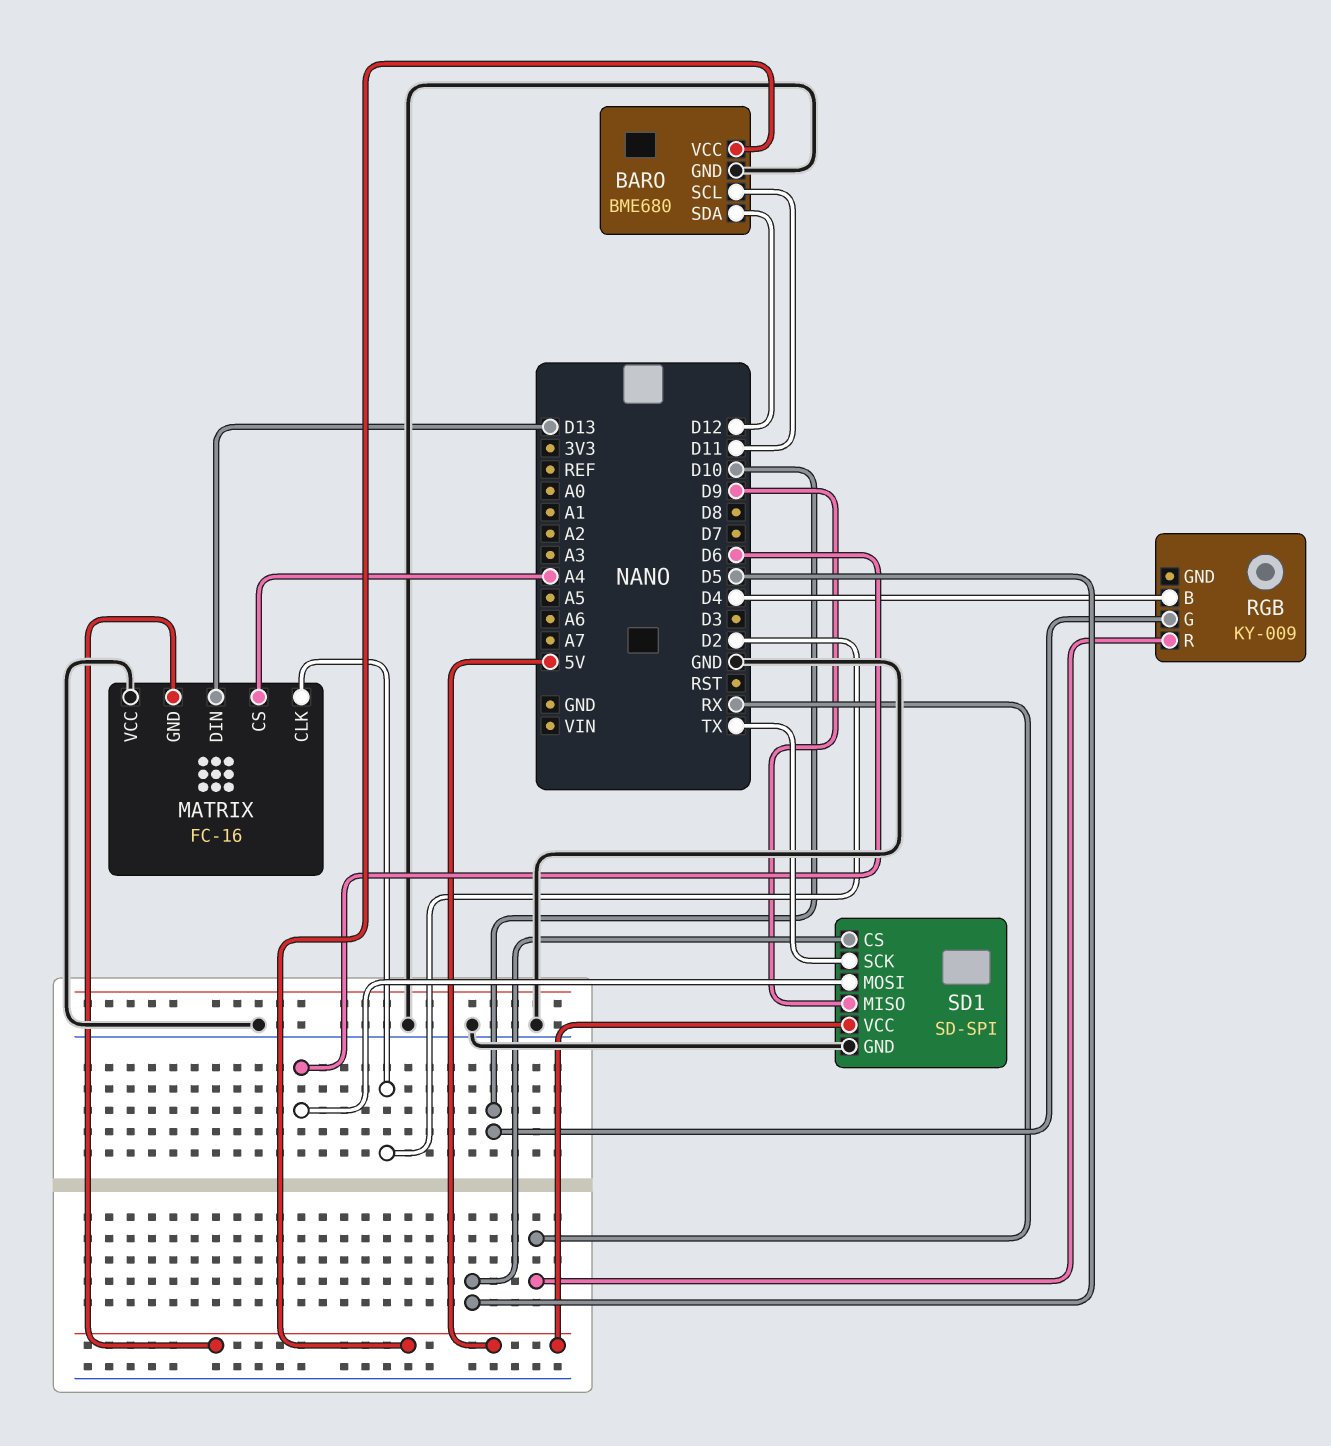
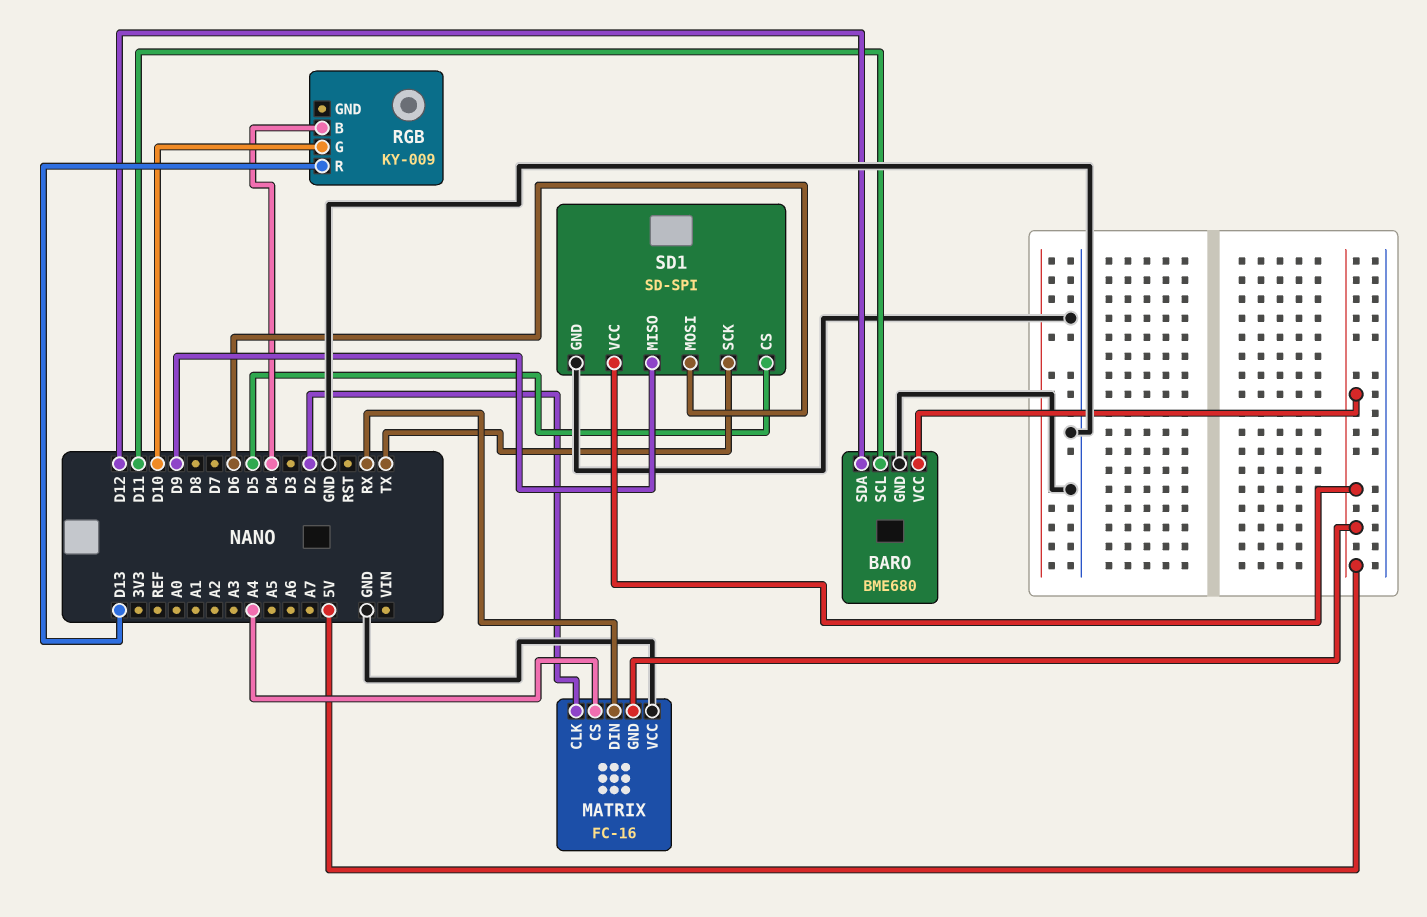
MATRIX pin DIN: D13 -> RX
RGB pin R: RX -> D13

